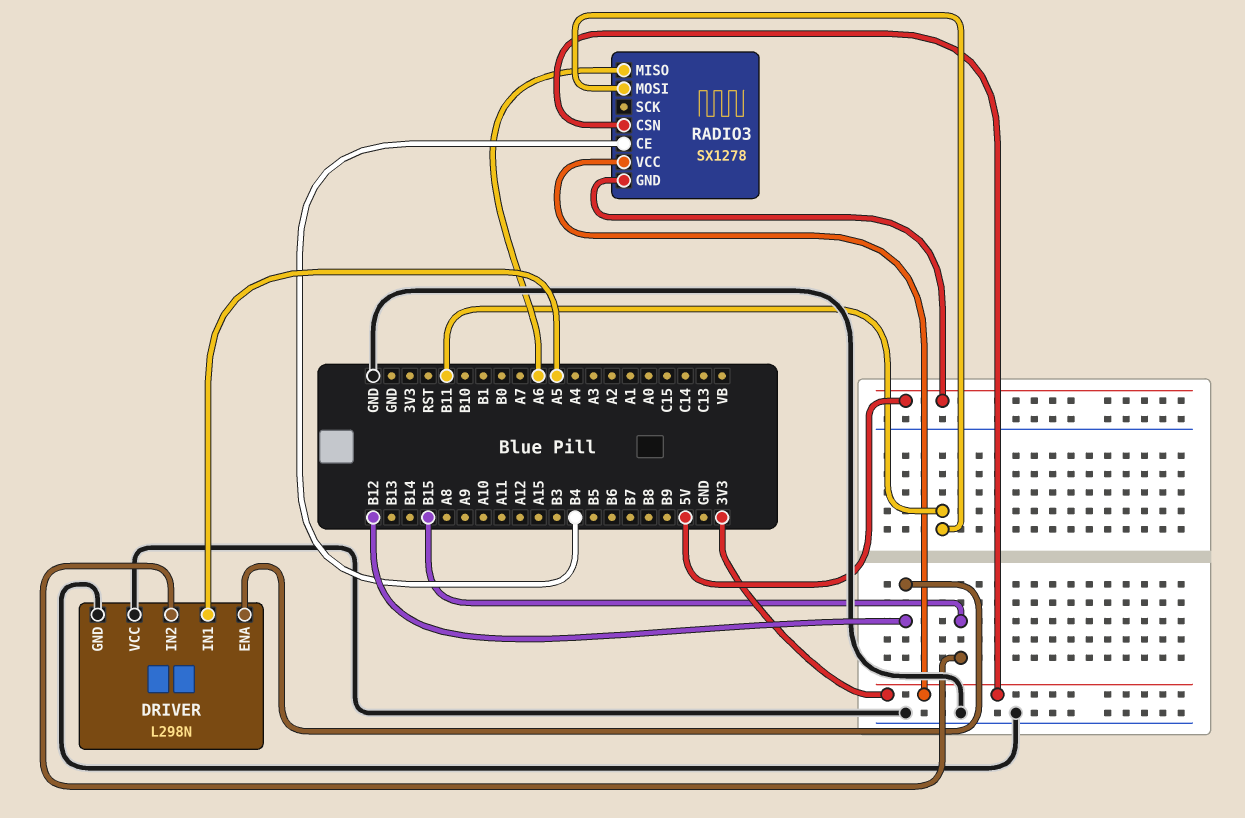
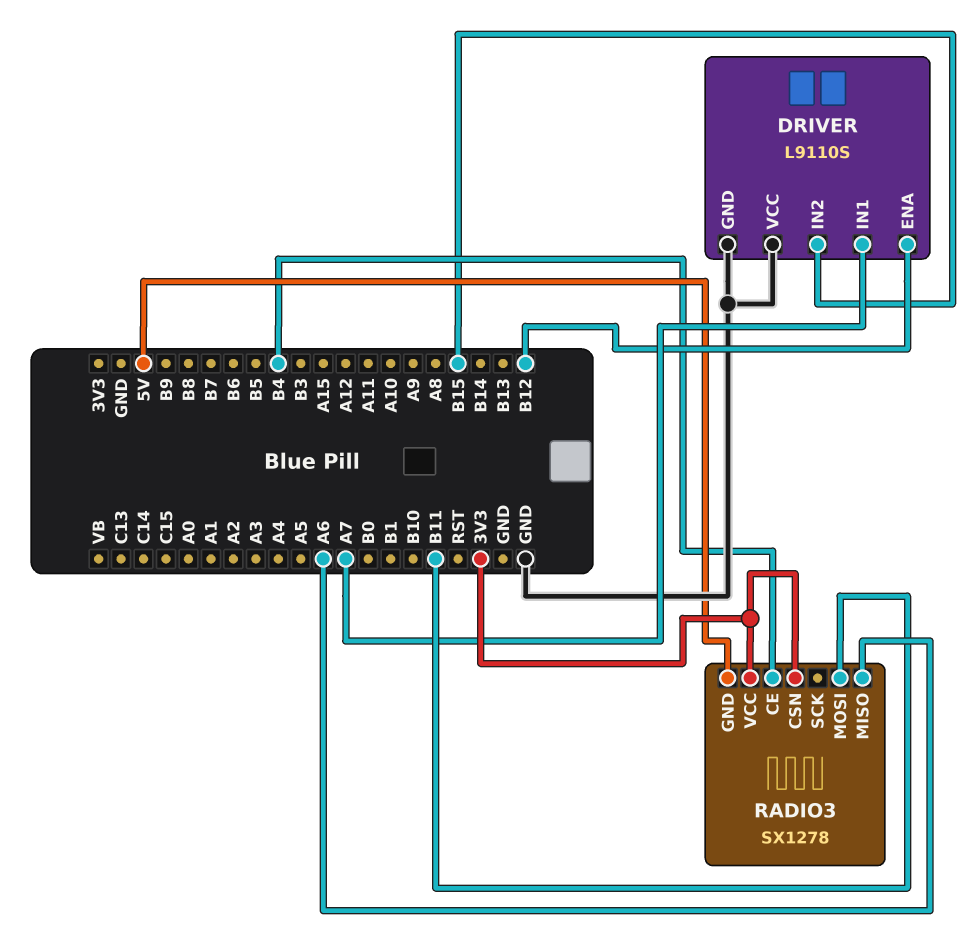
DRIVER: L298N -> L9110S
DRIVER pin IN1: A5 -> A7

